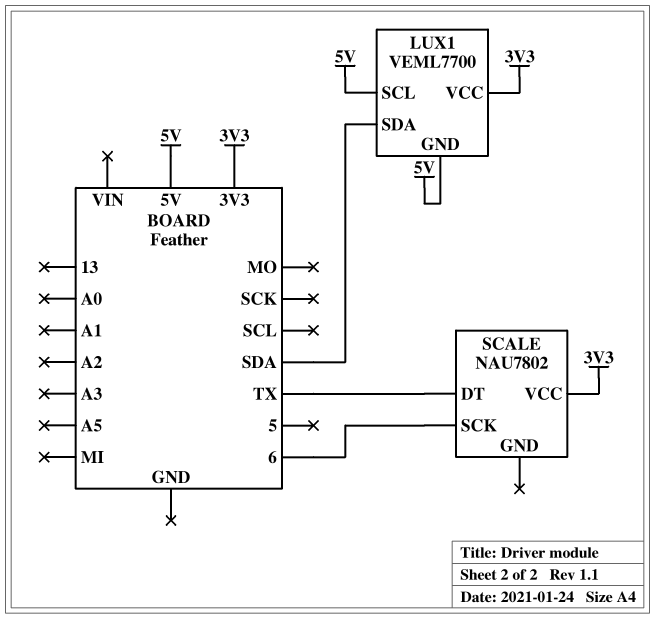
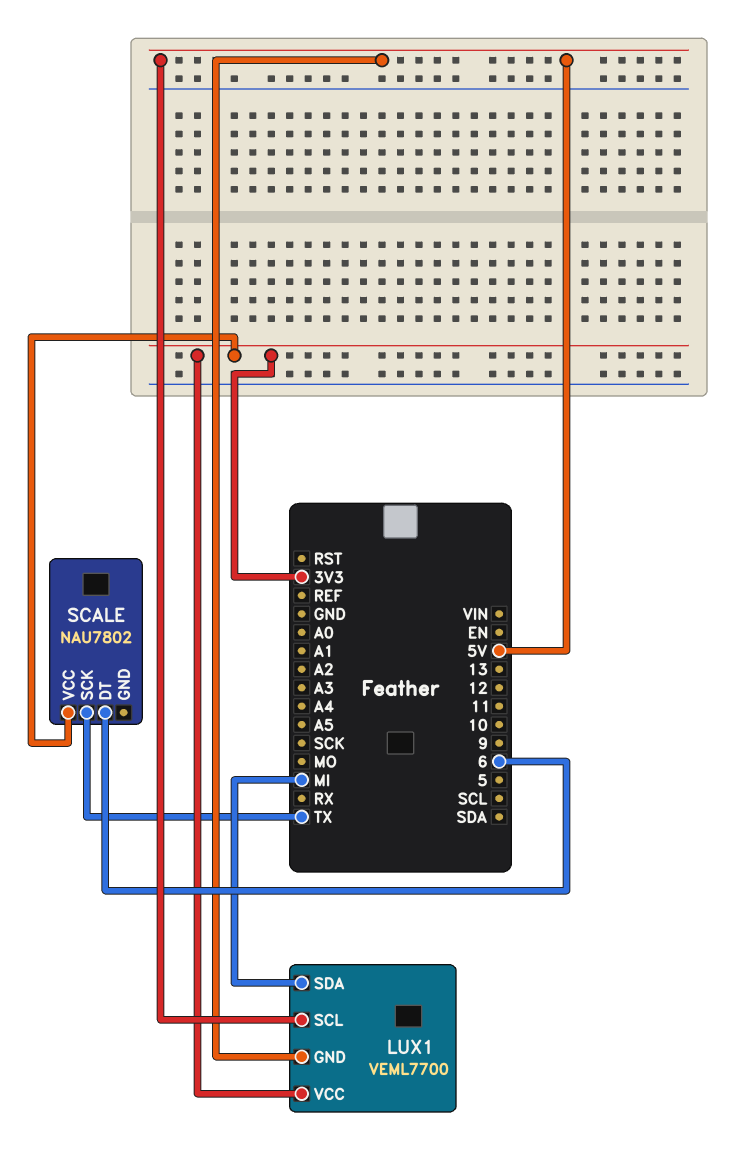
LUX1 pin SDA: SDA -> MI
SCALE pin DT: TX -> 6
SCALE pin SCK: 6 -> TX

